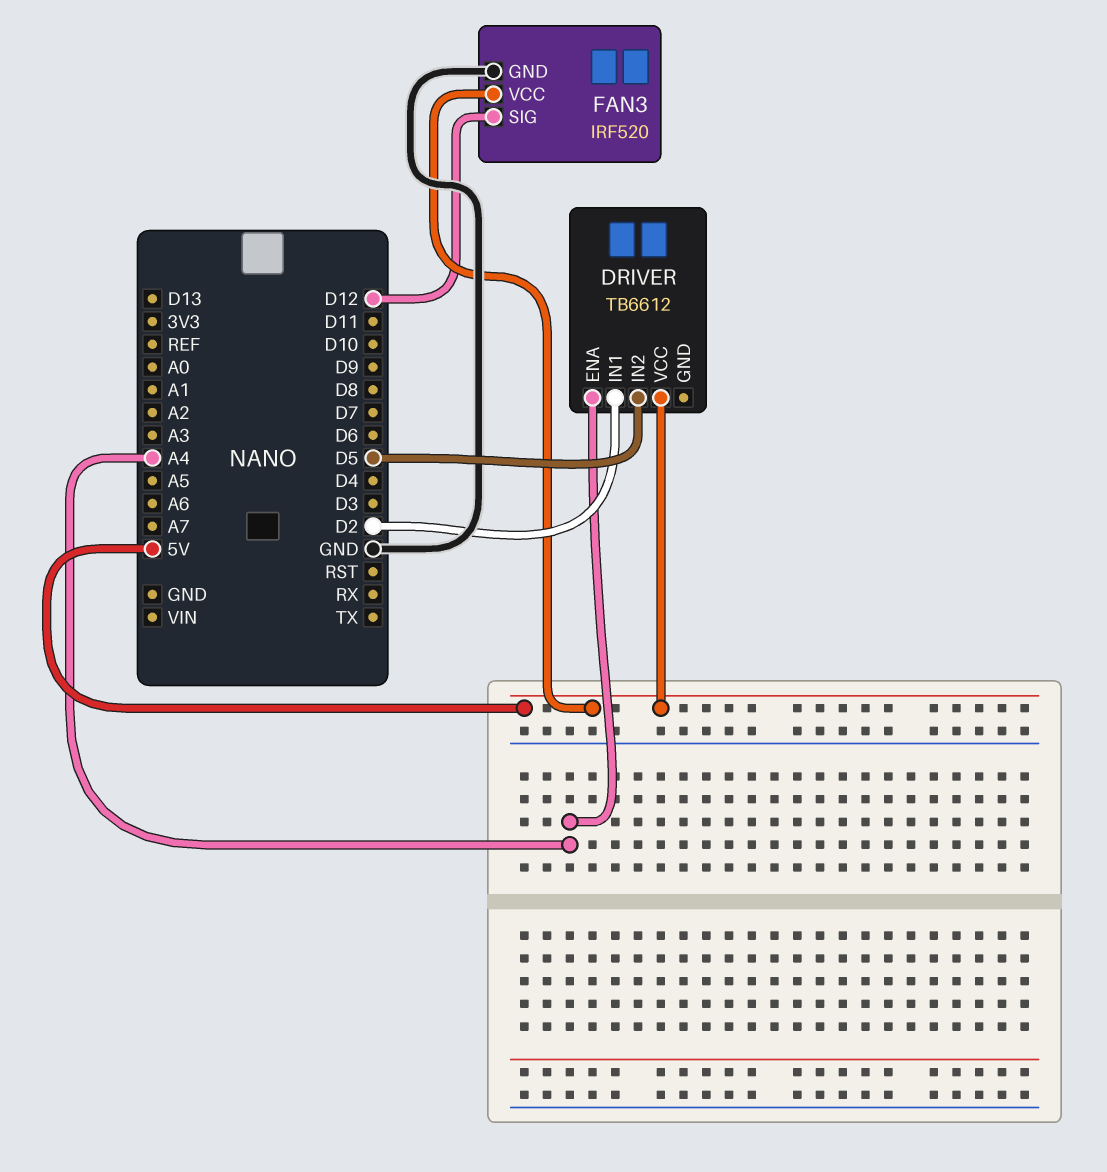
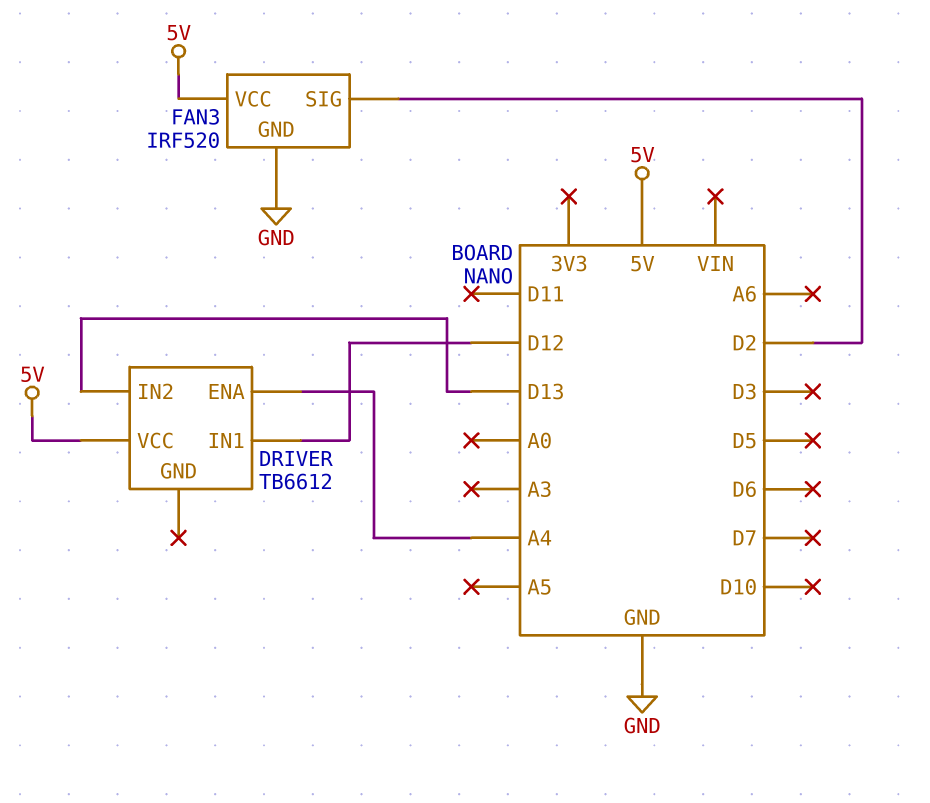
DRIVER pin IN1: D2 -> D12
DRIVER pin IN2: D5 -> D13
FAN3 pin SIG: D12 -> D2

